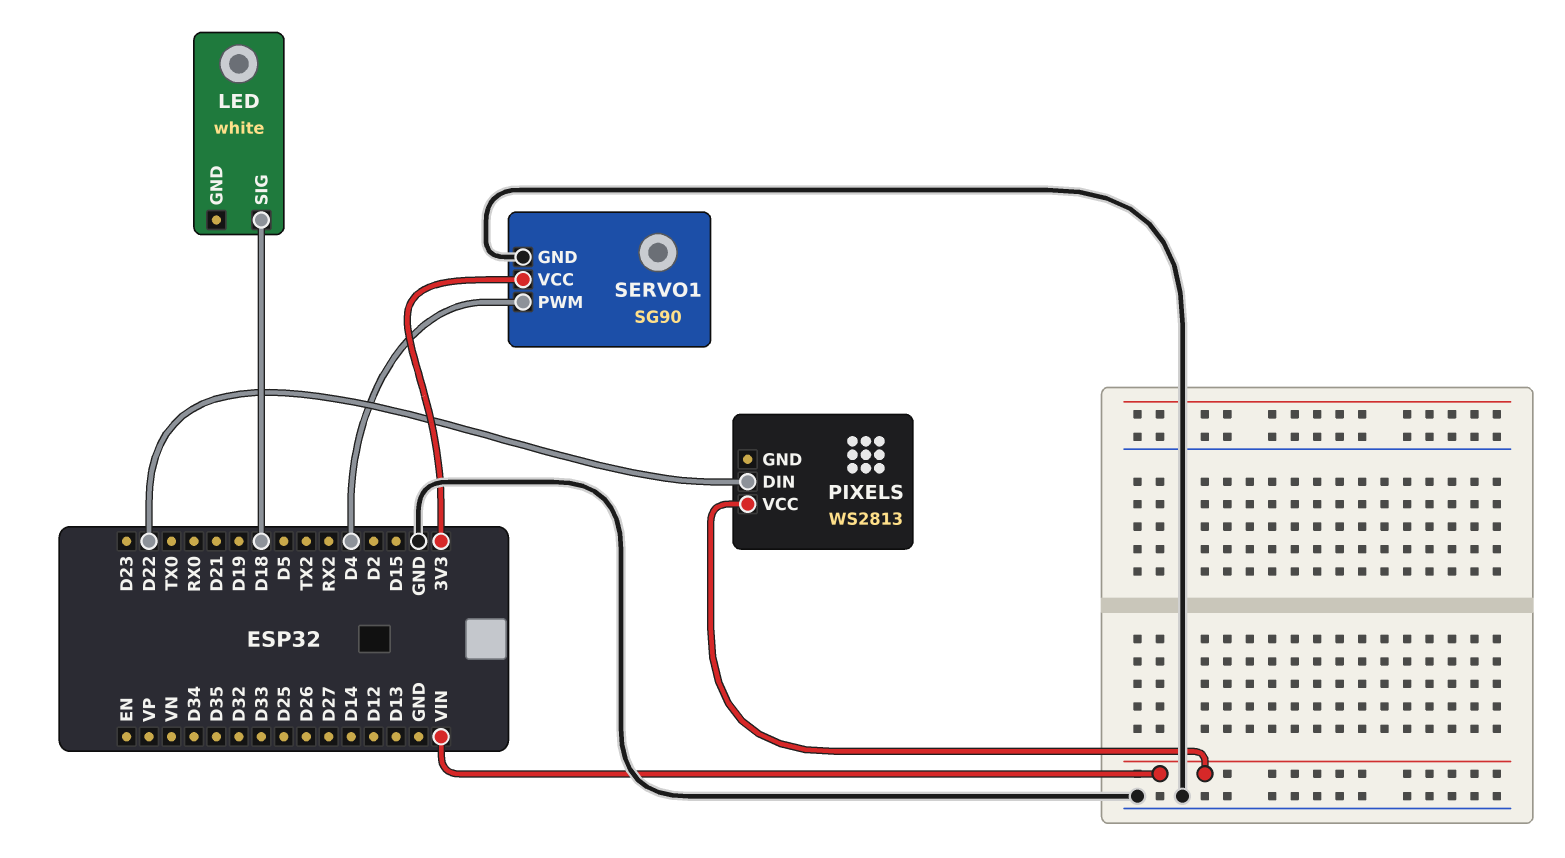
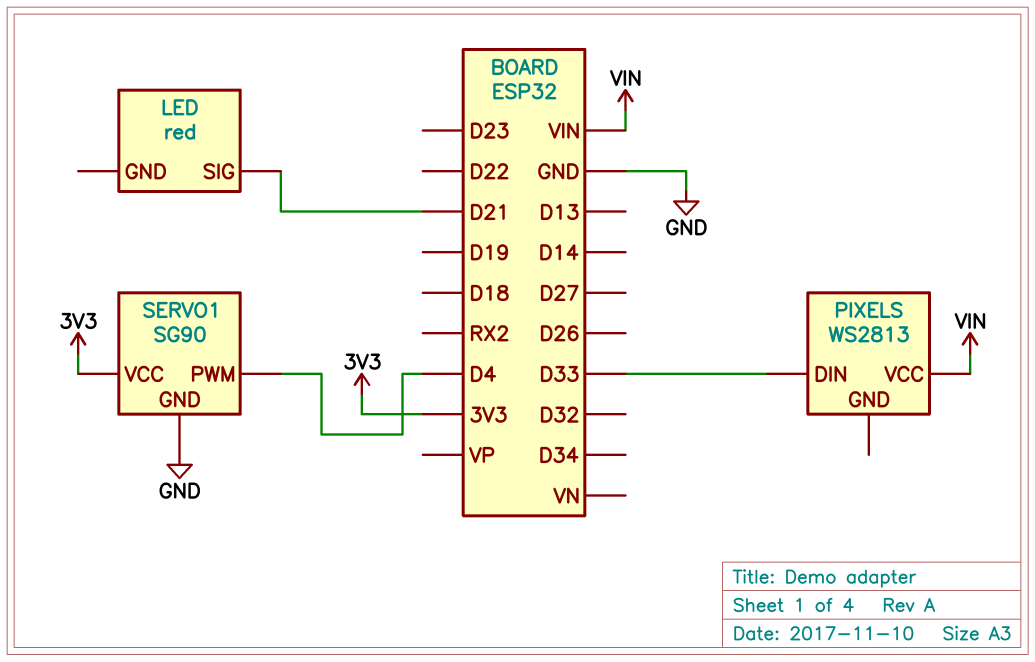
LED: white -> red
LED pin SIG: D18 -> D21
PIXELS pin DIN: D22 -> D33

